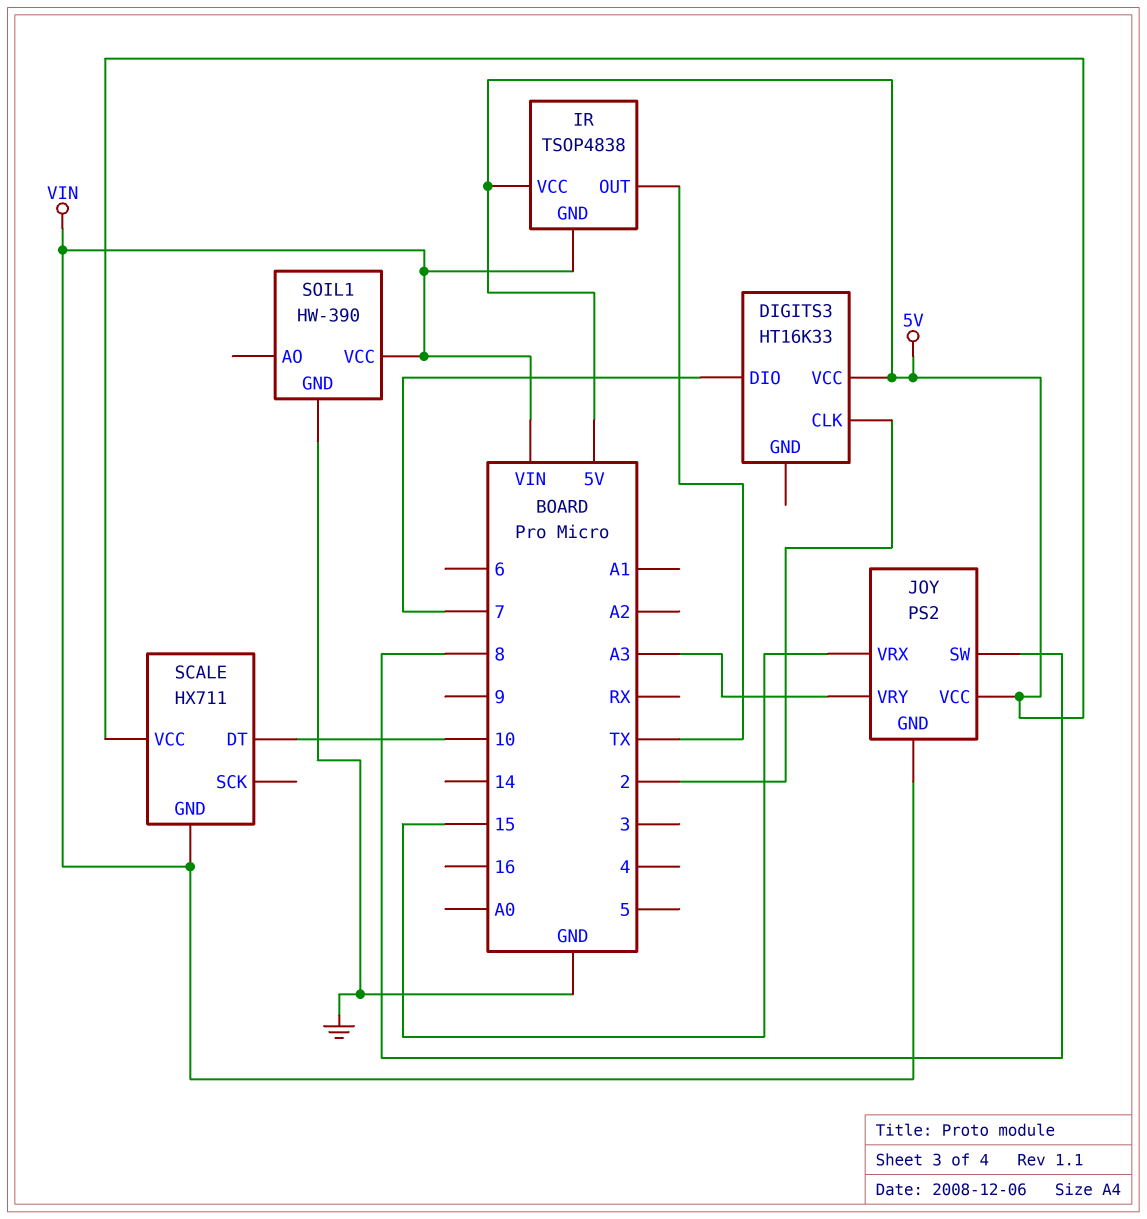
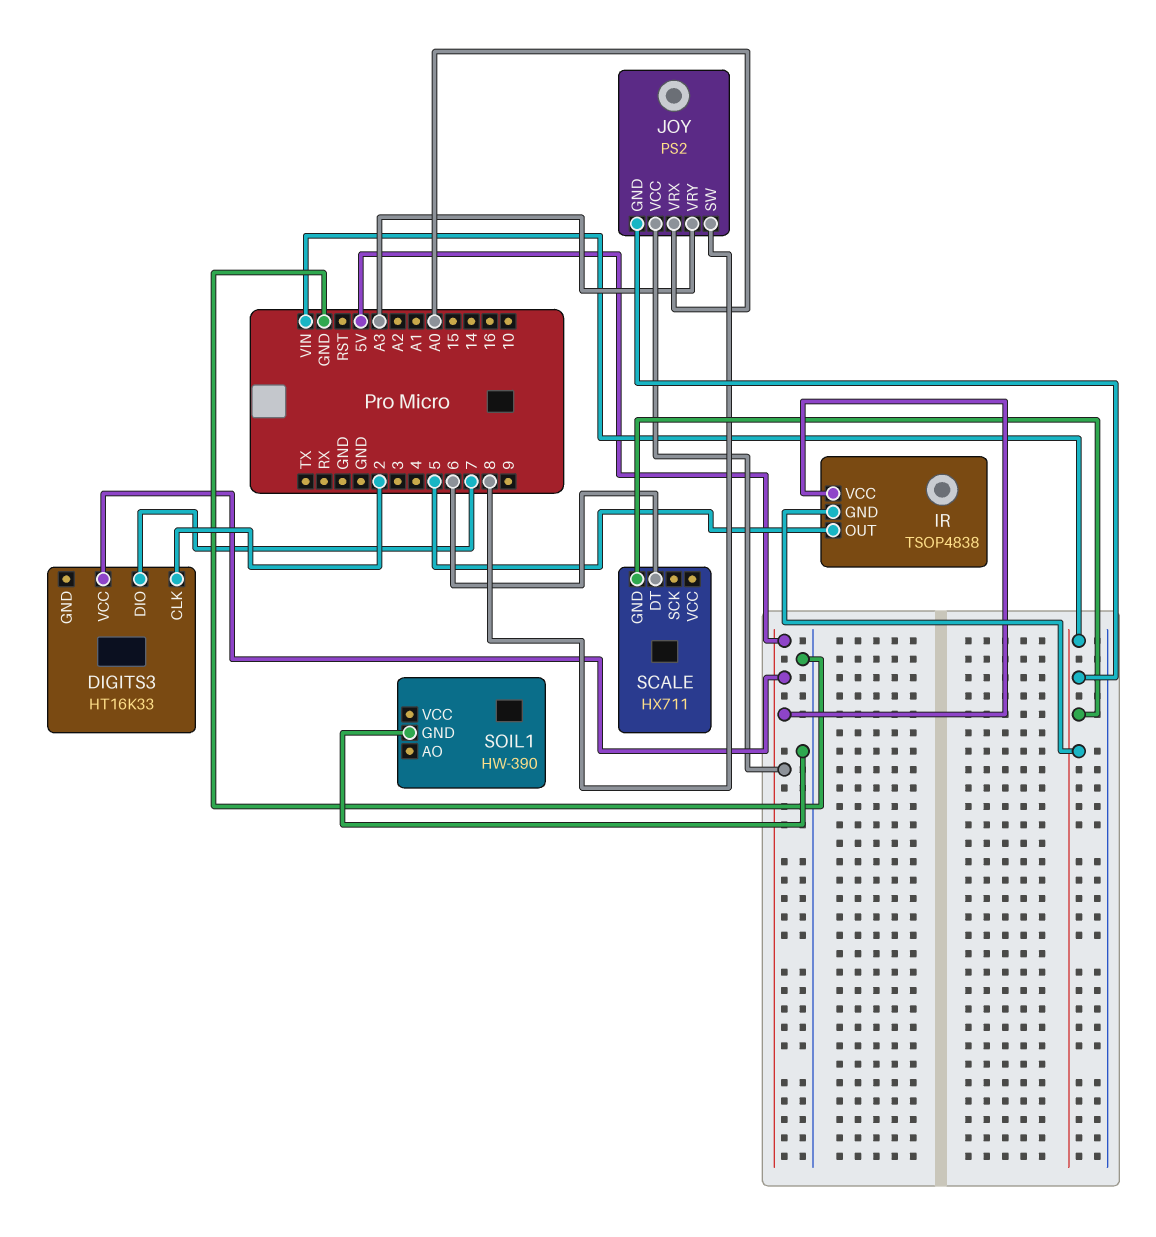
IR pin OUT: TX -> 5
JOY pin VRX: 15 -> A0
SCALE pin DT: 10 -> 6
SCALE pin VCC: 5V -> none
SOIL1 pin VCC: VIN -> none

